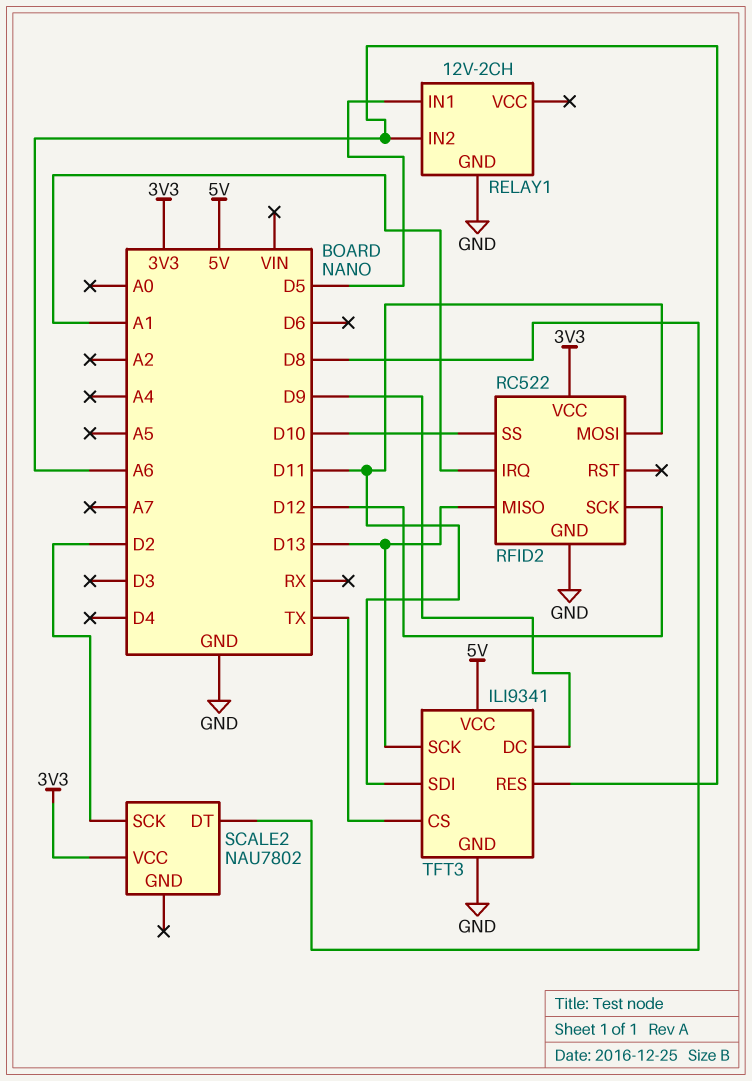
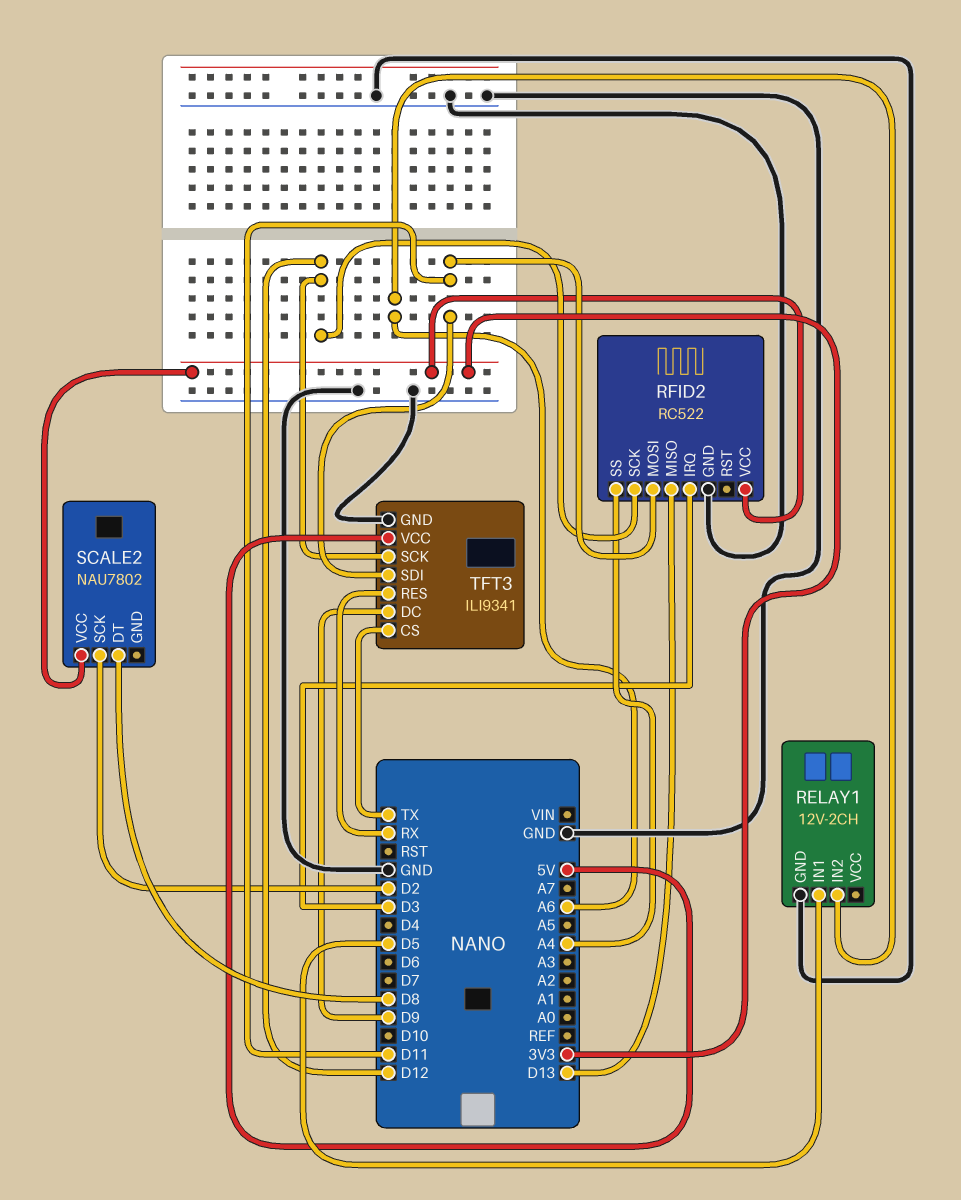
RFID2 pin IRQ: A1 -> D3
RFID2 pin SS: D10 -> A4
TFT3 pin RES: A6 -> RX
TFT3 pin SCK: D13 -> D12

